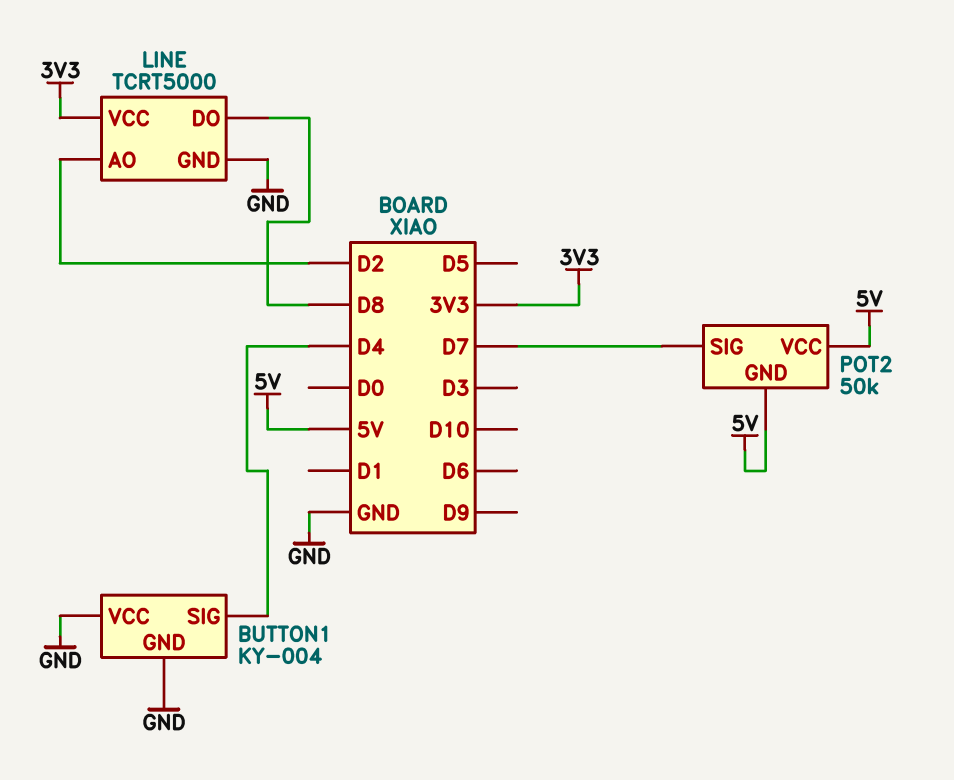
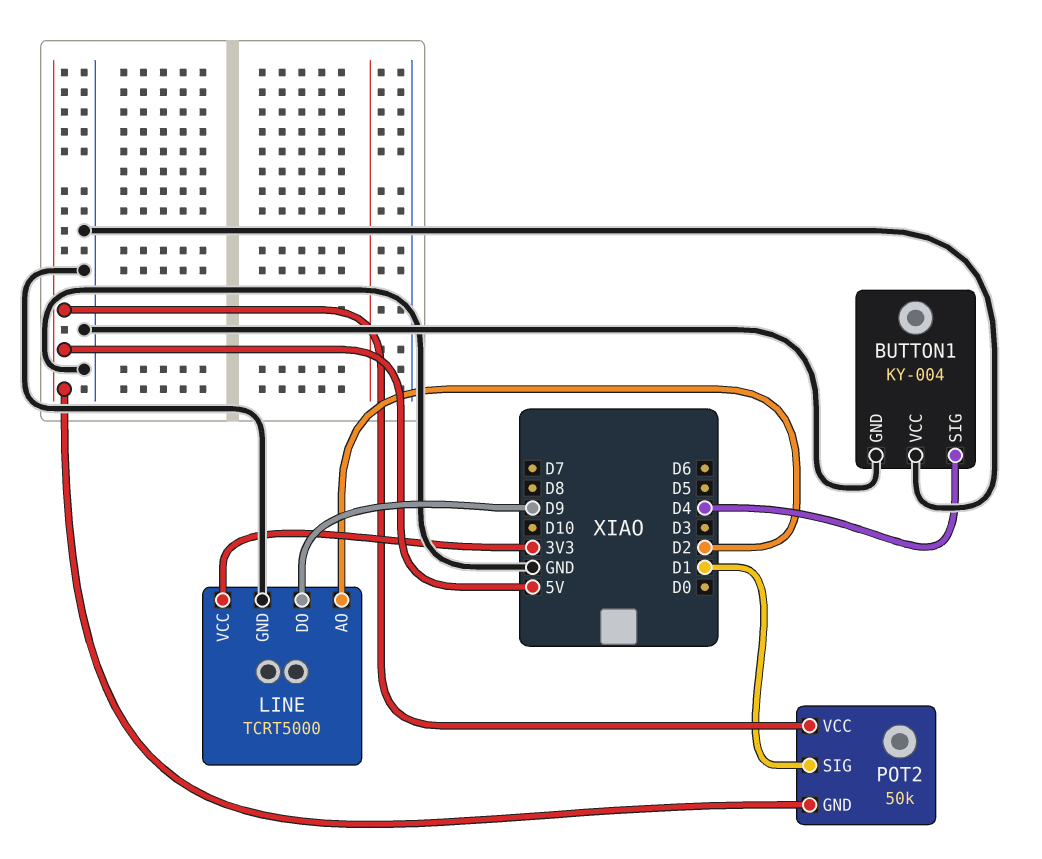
LINE pin DO: D8 -> D9
POT2 pin SIG: D7 -> D1

